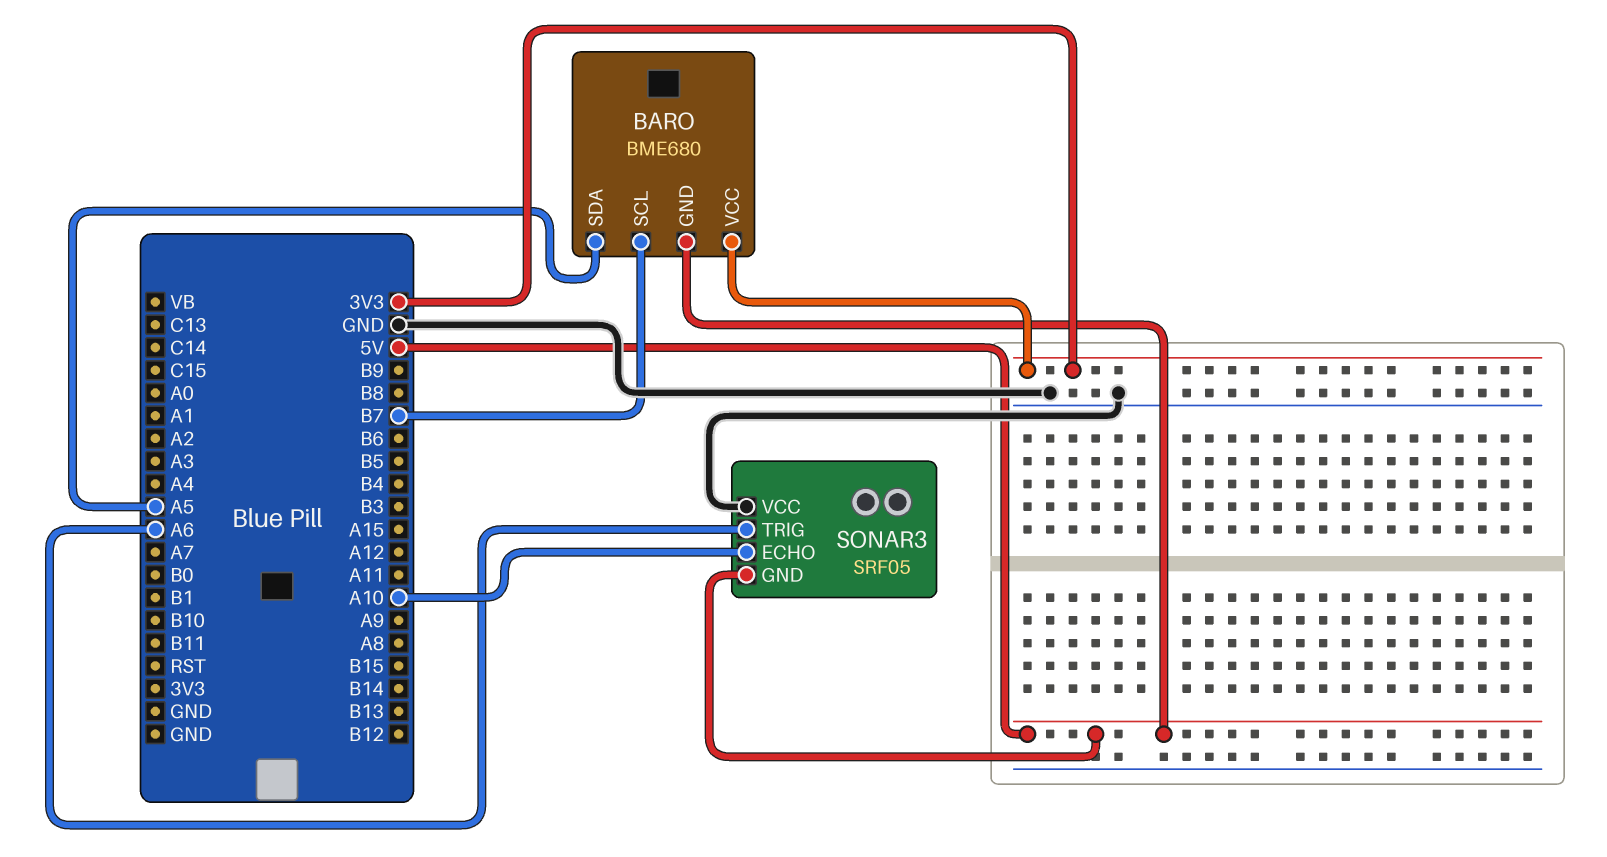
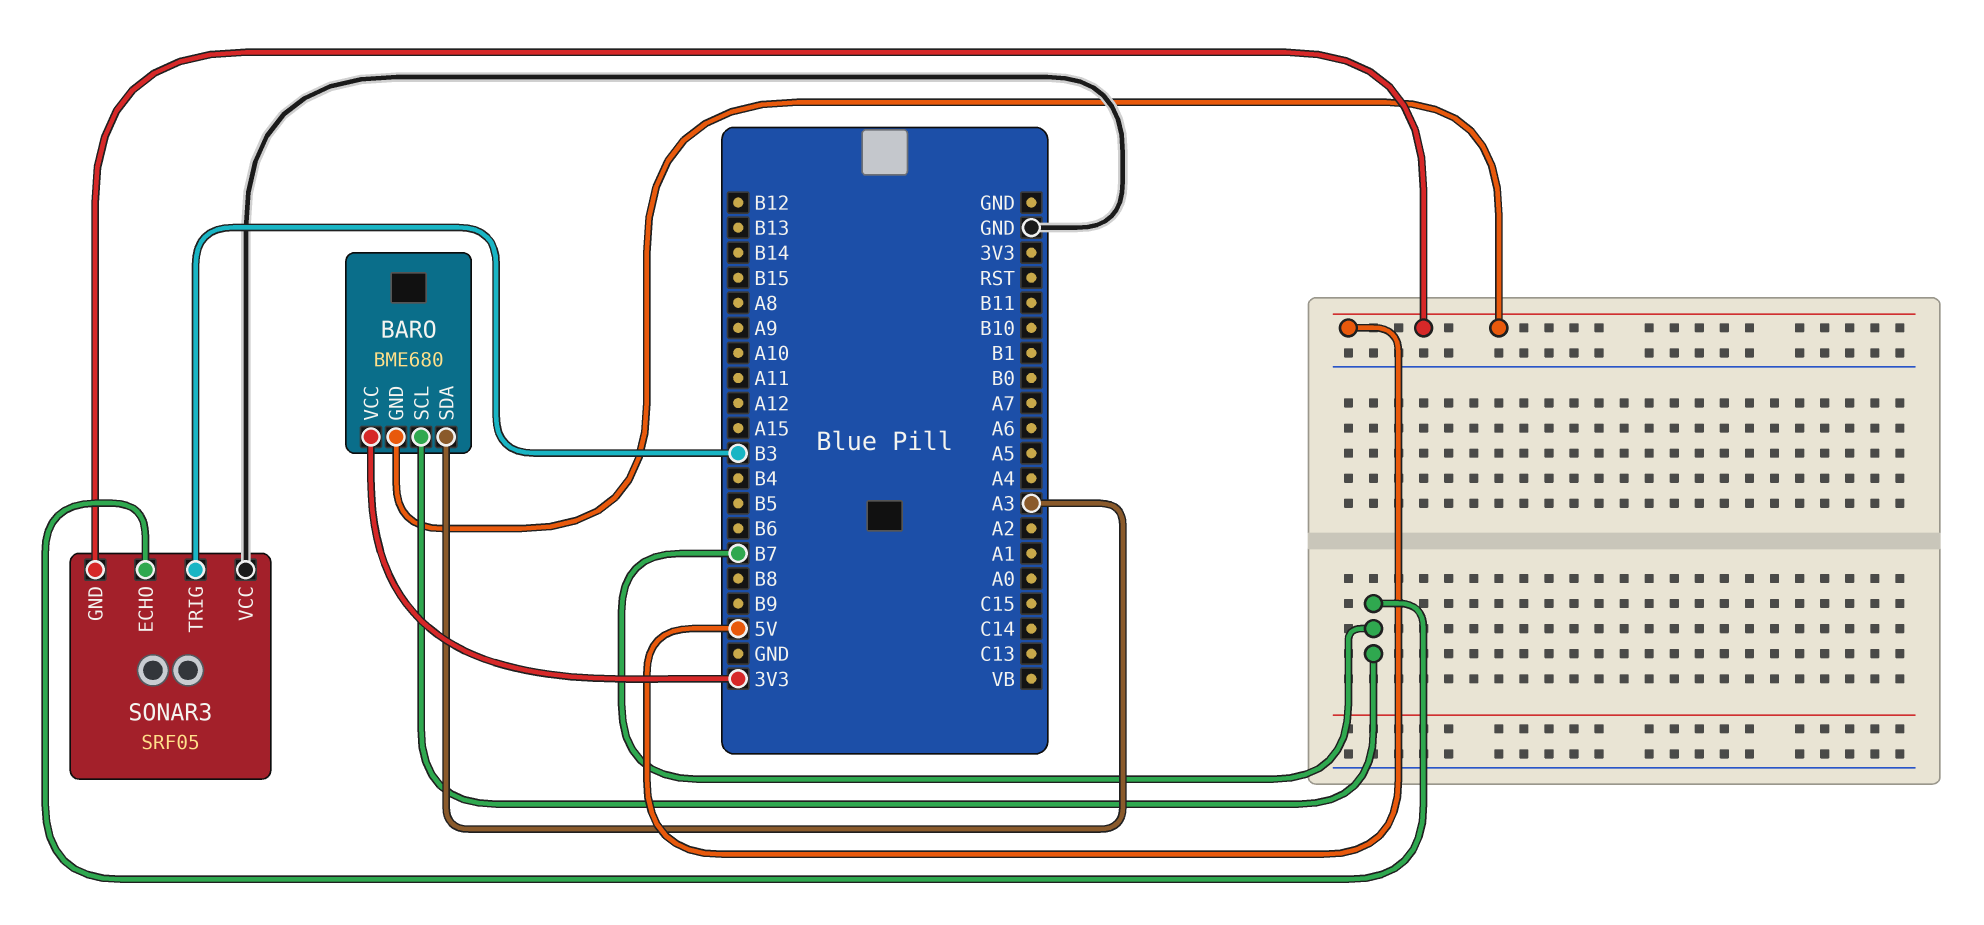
BARO pin SDA: A5 -> A3
SONAR3 pin ECHO: A10 -> B7
SONAR3 pin TRIG: A6 -> B3

